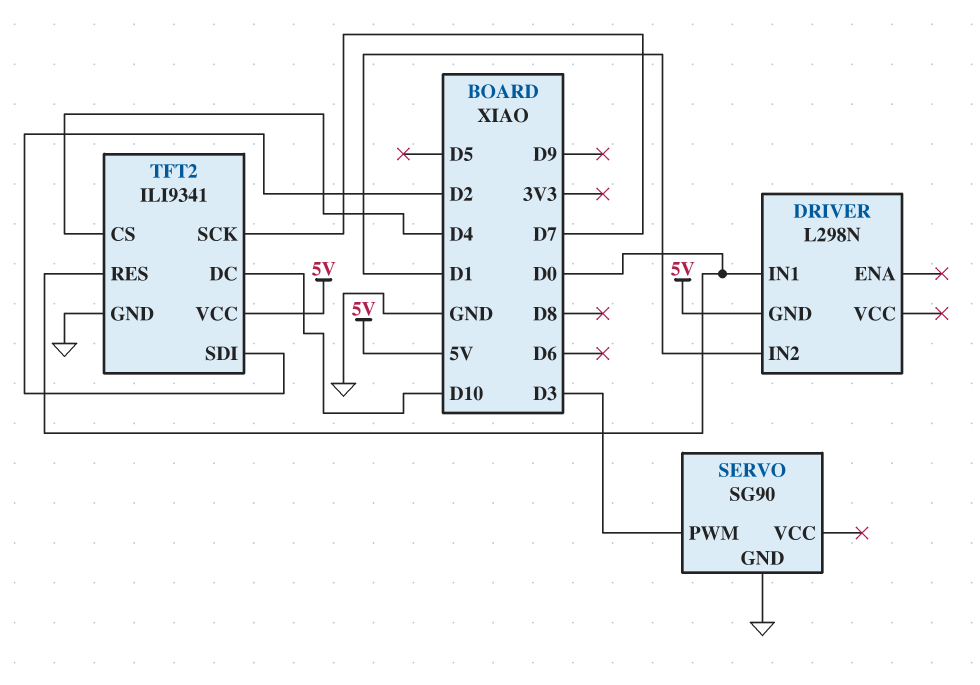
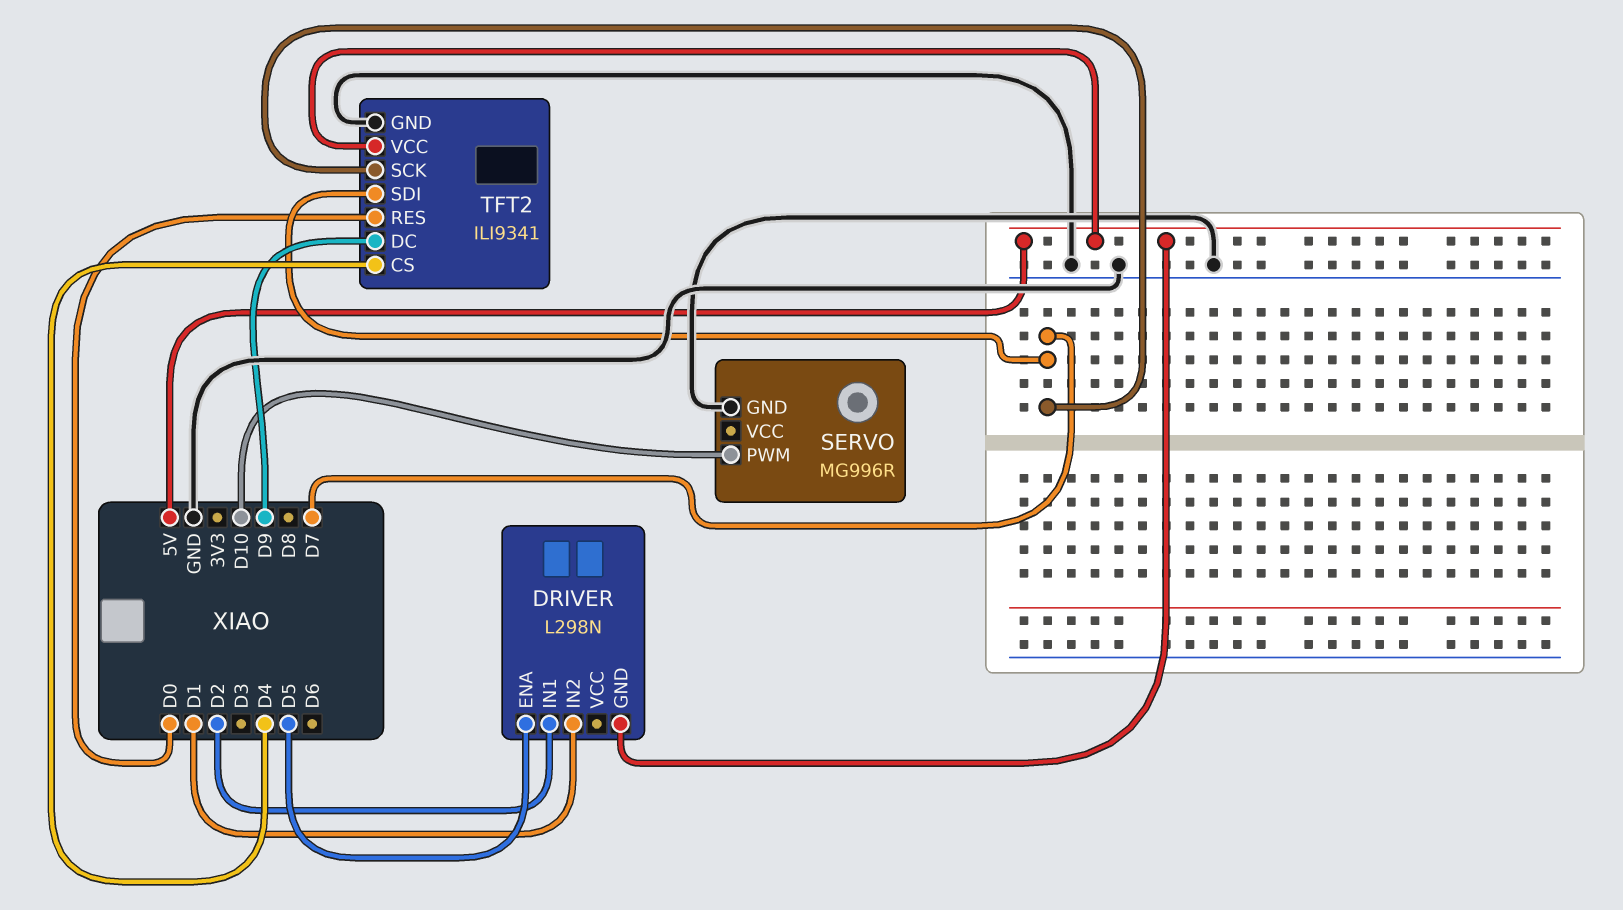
DRIVER pin ENA: none -> D5
DRIVER pin IN1: D0 -> D2
SERVO: SG90 -> MG996R
SERVO pin PWM: D3 -> D10
TFT2 pin DC: D10 -> D9
TFT2 pin SDI: D2 -> D7

